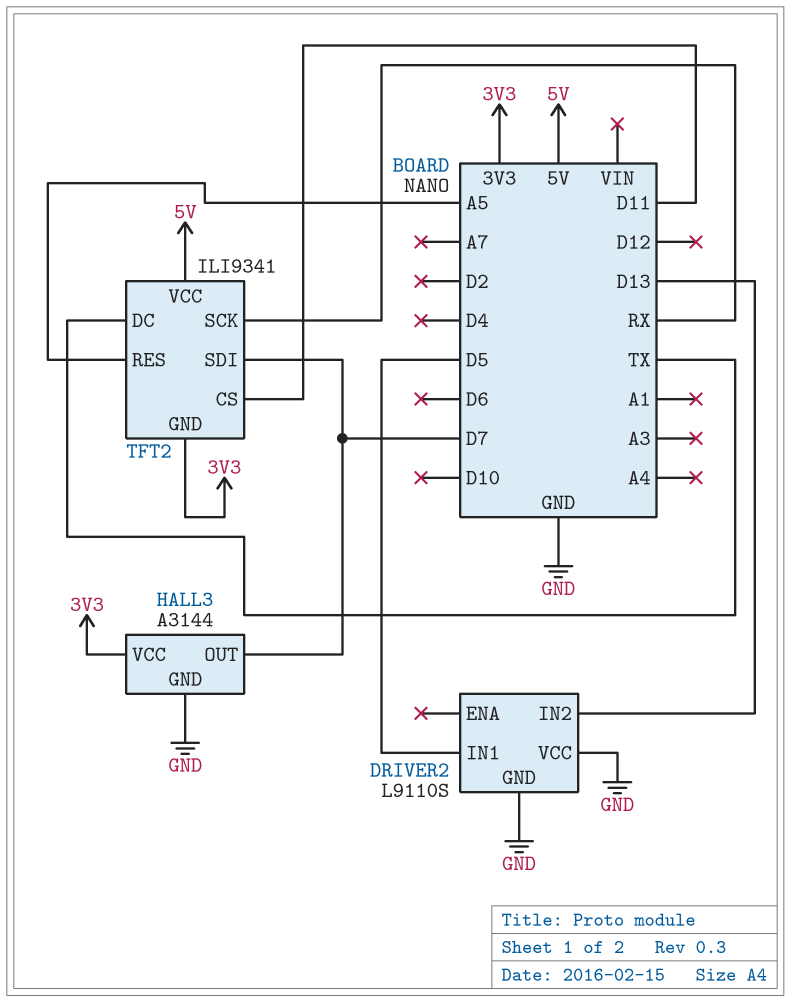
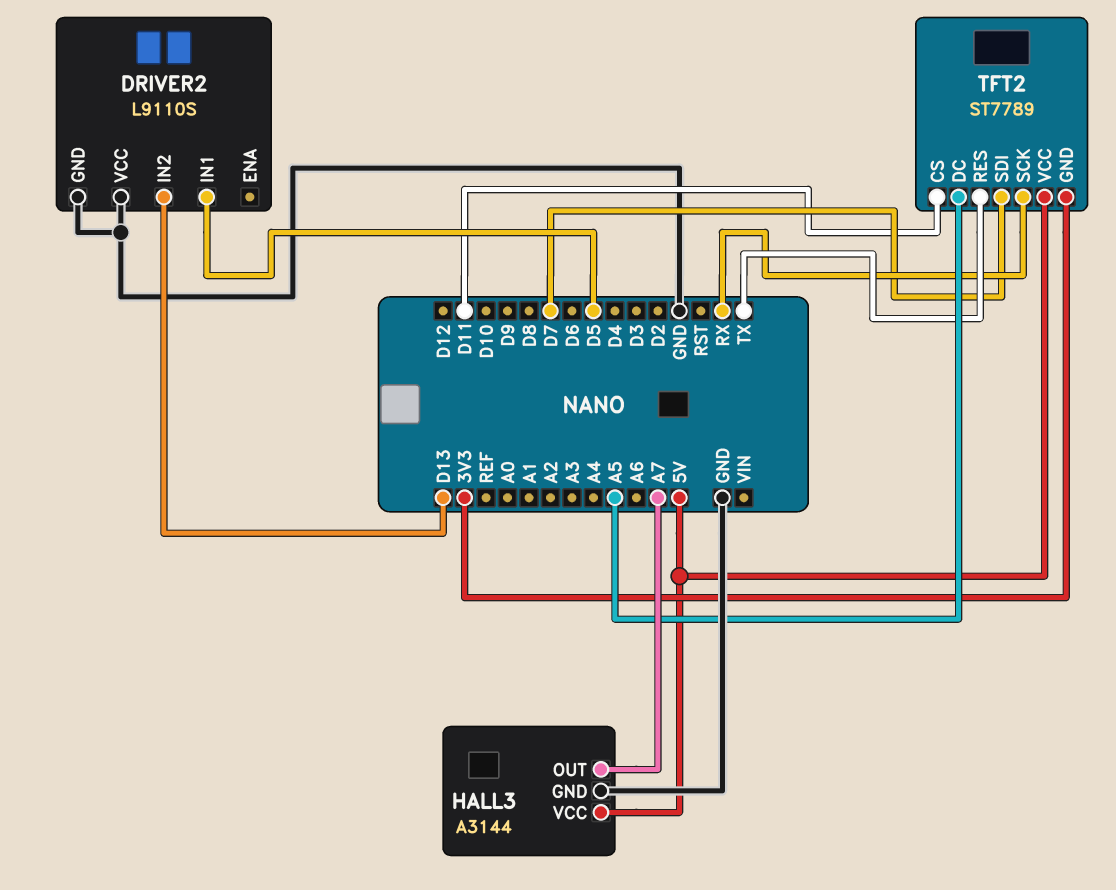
HALL3 pin OUT: D7 -> A7
HALL3 pin VCC: 3V3 -> 5V
TFT2: ILI9341 -> ST7789
TFT2 pin DC: TX -> A5
TFT2 pin RES: A5 -> TX

